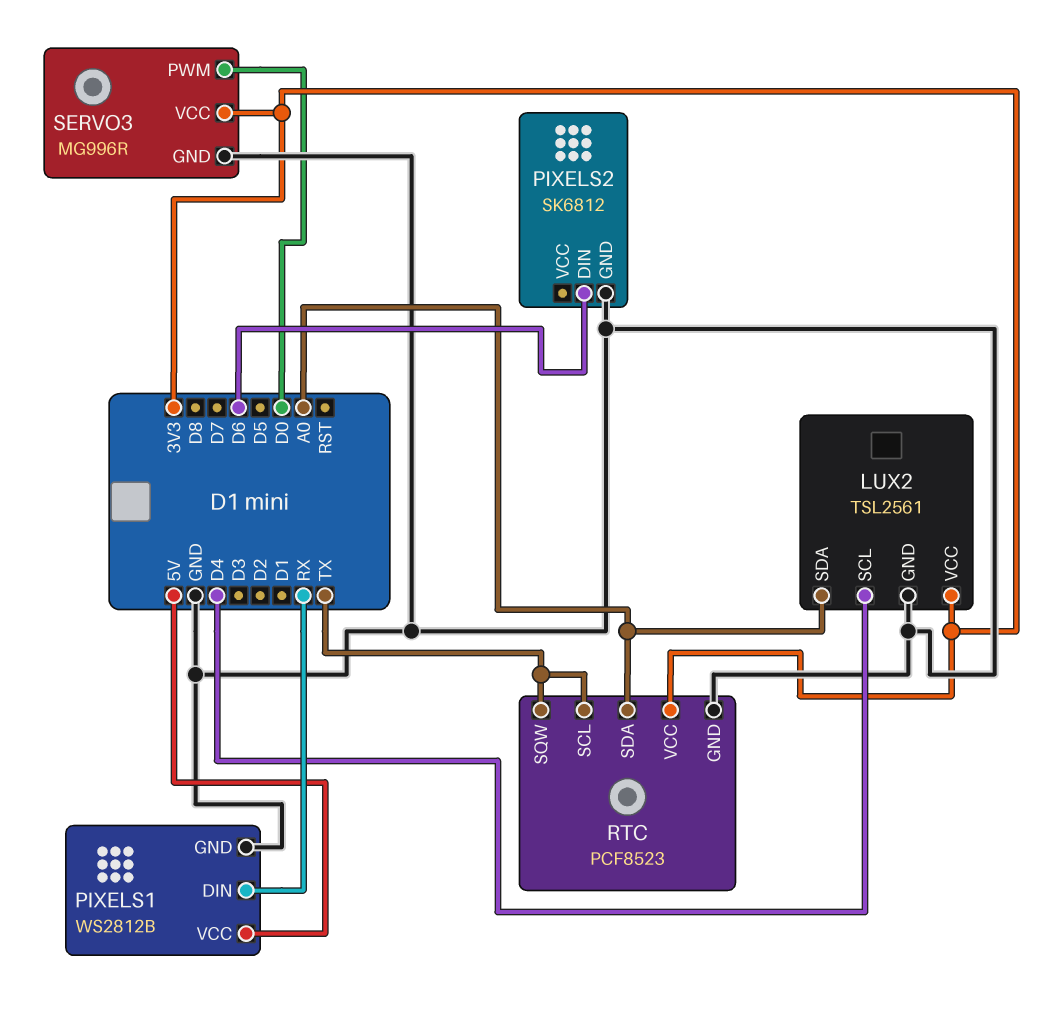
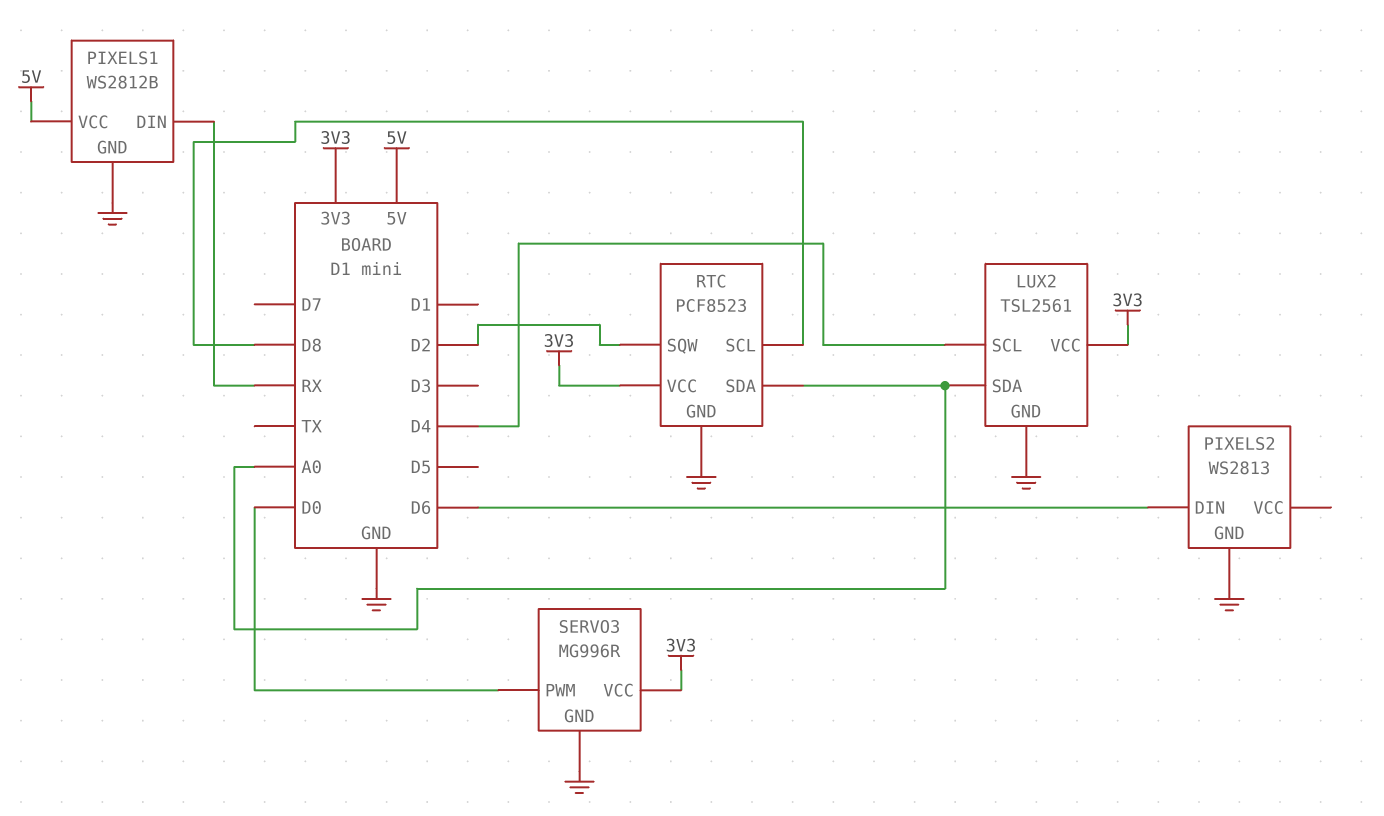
PIXELS2: SK6812 -> WS2813
RTC pin SCL: TX -> D8
RTC pin SQW: TX -> D2

